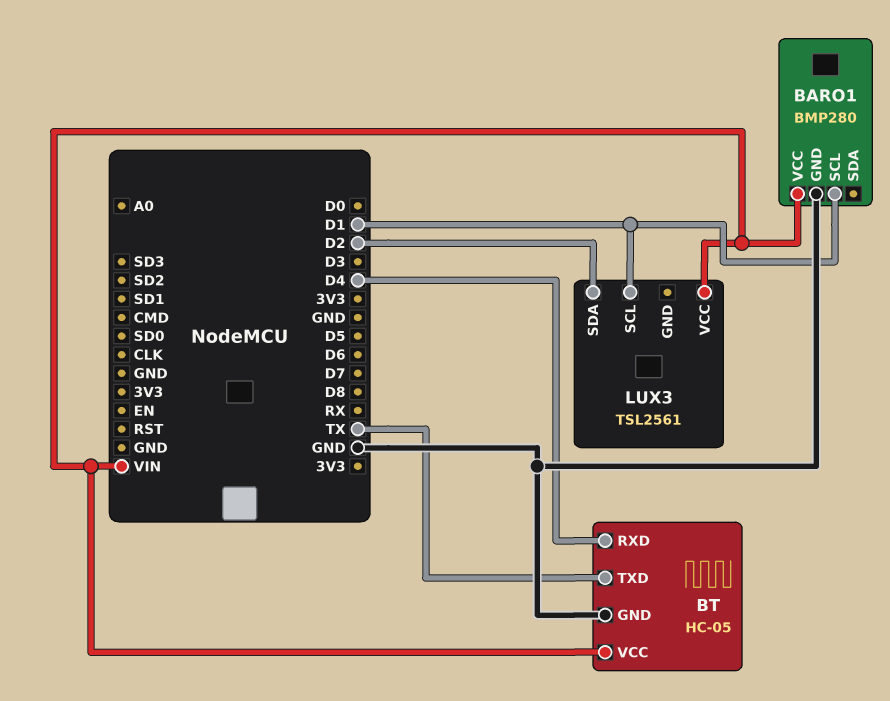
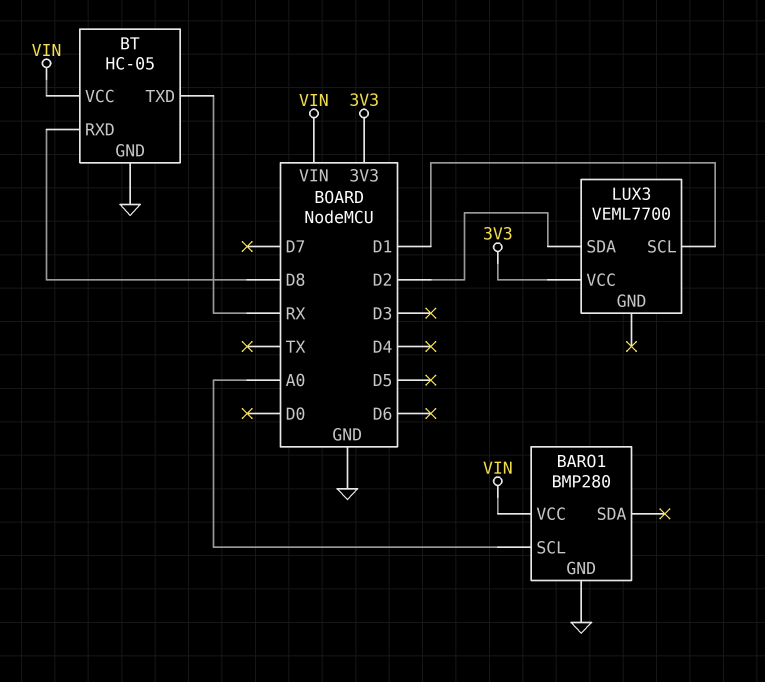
BARO1 pin SCL: D1 -> A0
BT pin RXD: D4 -> D8
BT pin TXD: TX -> RX
LUX3: TSL2561 -> VEML7700
LUX3 pin VCC: VIN -> 3V3

